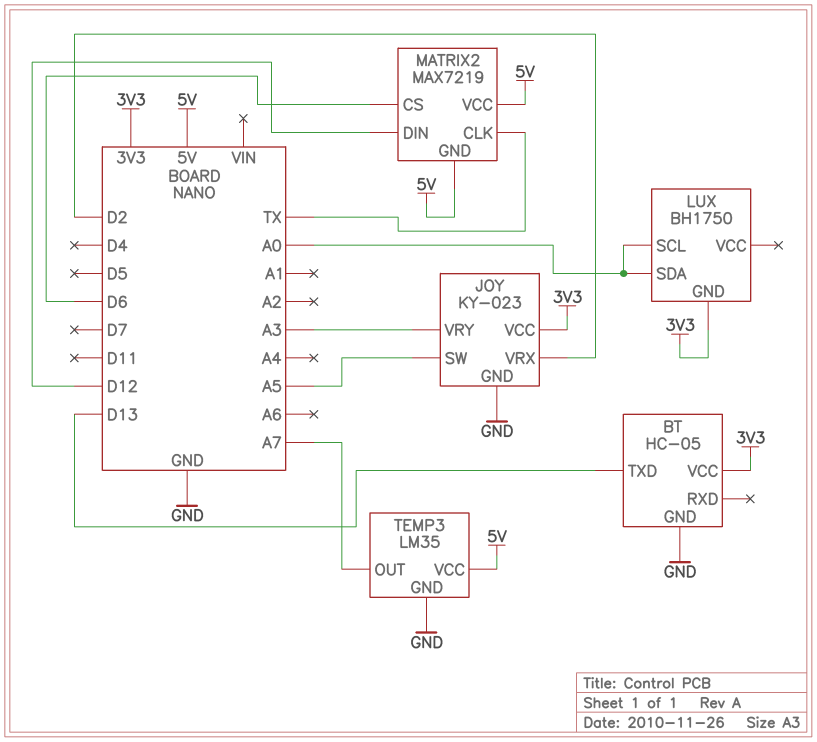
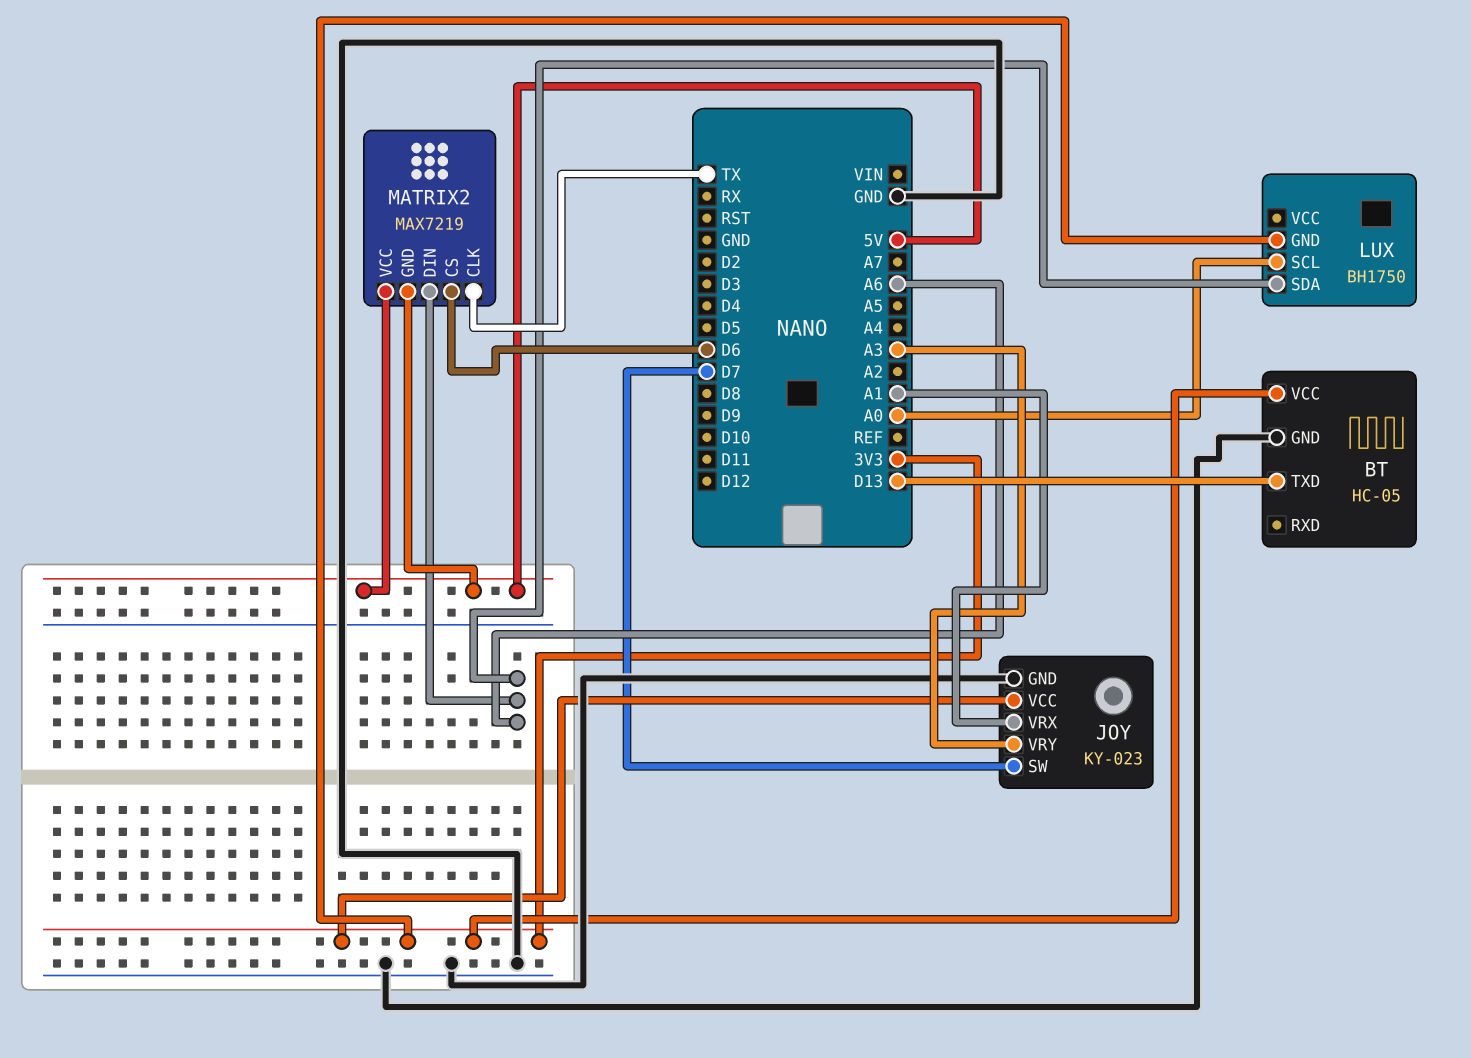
JOY pin SW: A5 -> D7
JOY pin VRX: D2 -> A1
LUX pin SDA: A0 -> A6
MATRIX2 pin DIN: D12 -> A6
TEMP3: LM35 -> none
TEMP3 pin GND: GND -> none
TEMP3 pin OUT: A7 -> none
TEMP3 pin VCC: 5V -> none

